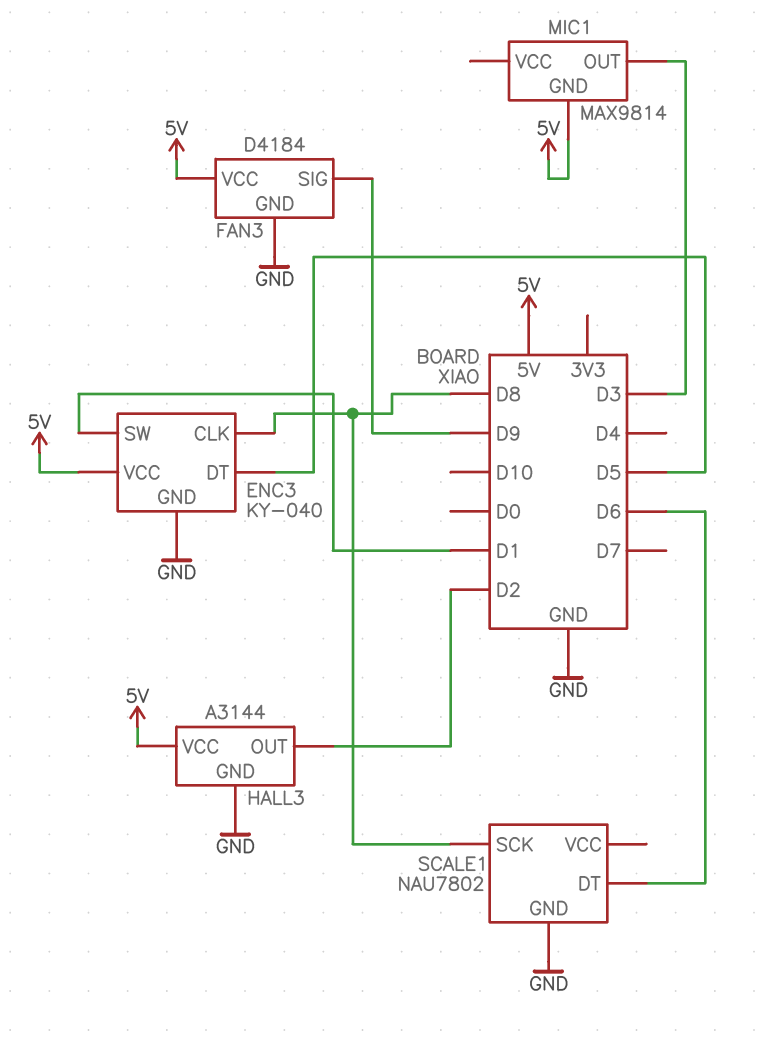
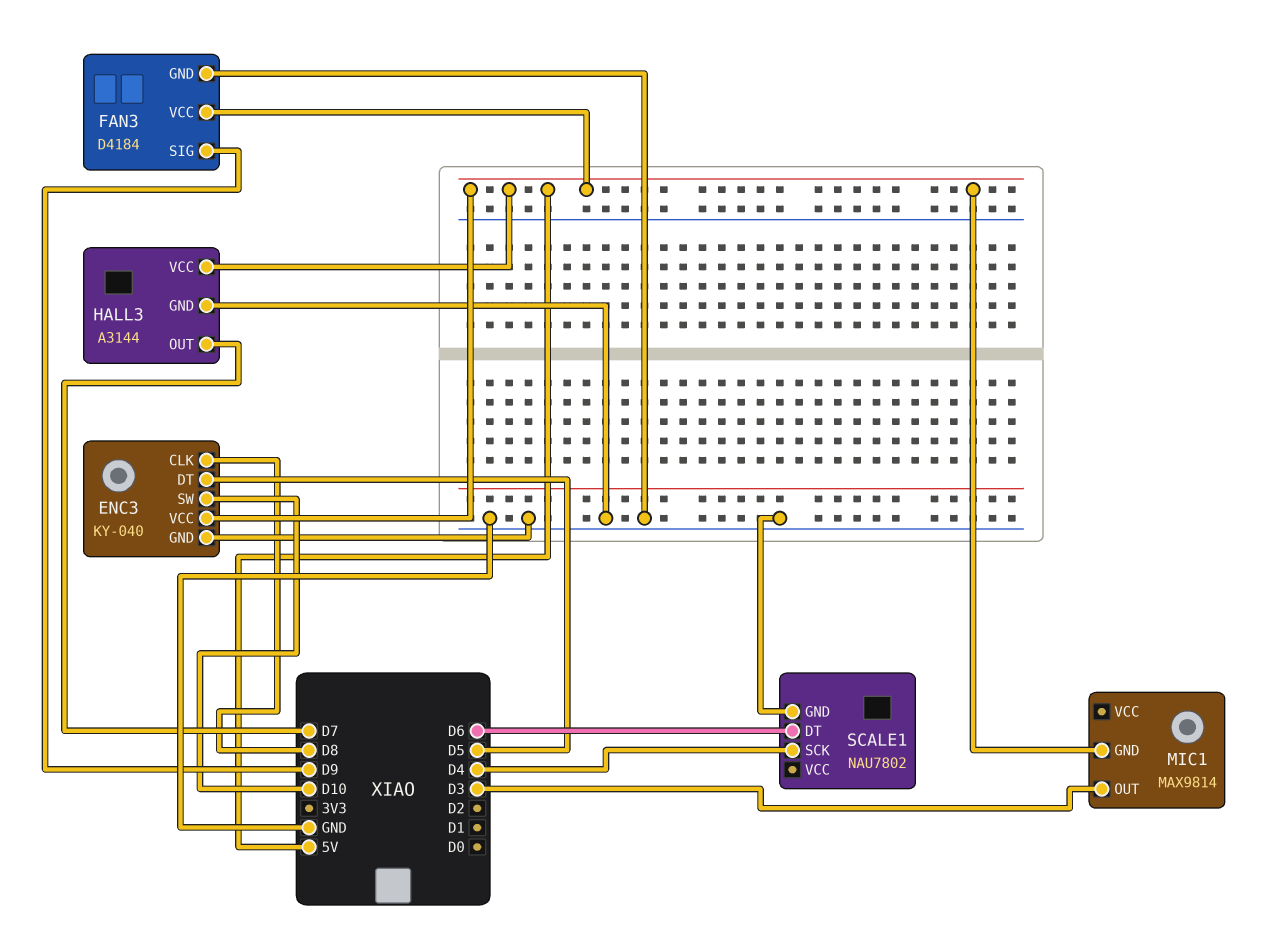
ENC3 pin SW: D1 -> D10
HALL3 pin OUT: D2 -> D7
SCALE1 pin SCK: D8 -> D4

